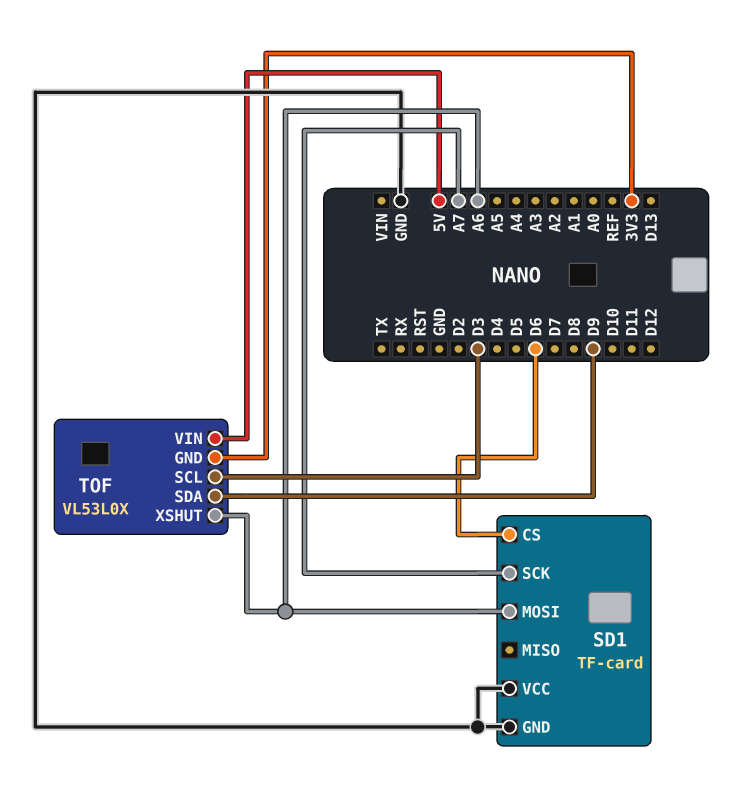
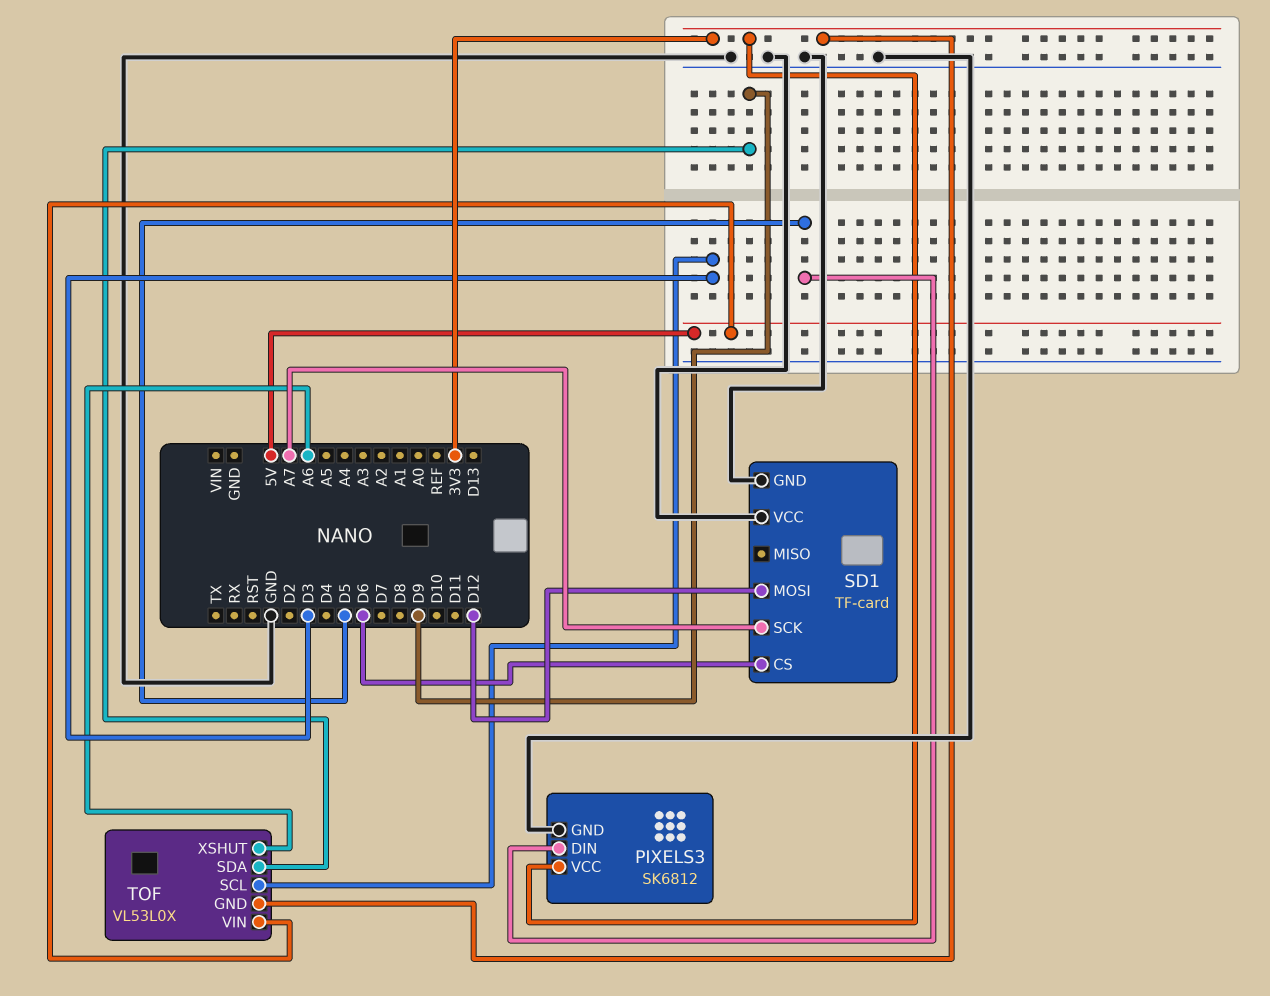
PIXELS3: none -> SK6812
PIXELS3 pin DIN: none -> D5
PIXELS3 pin GND: none -> GND
PIXELS3 pin VCC: none -> 3V3
SD1 pin MOSI: A6 -> D12

